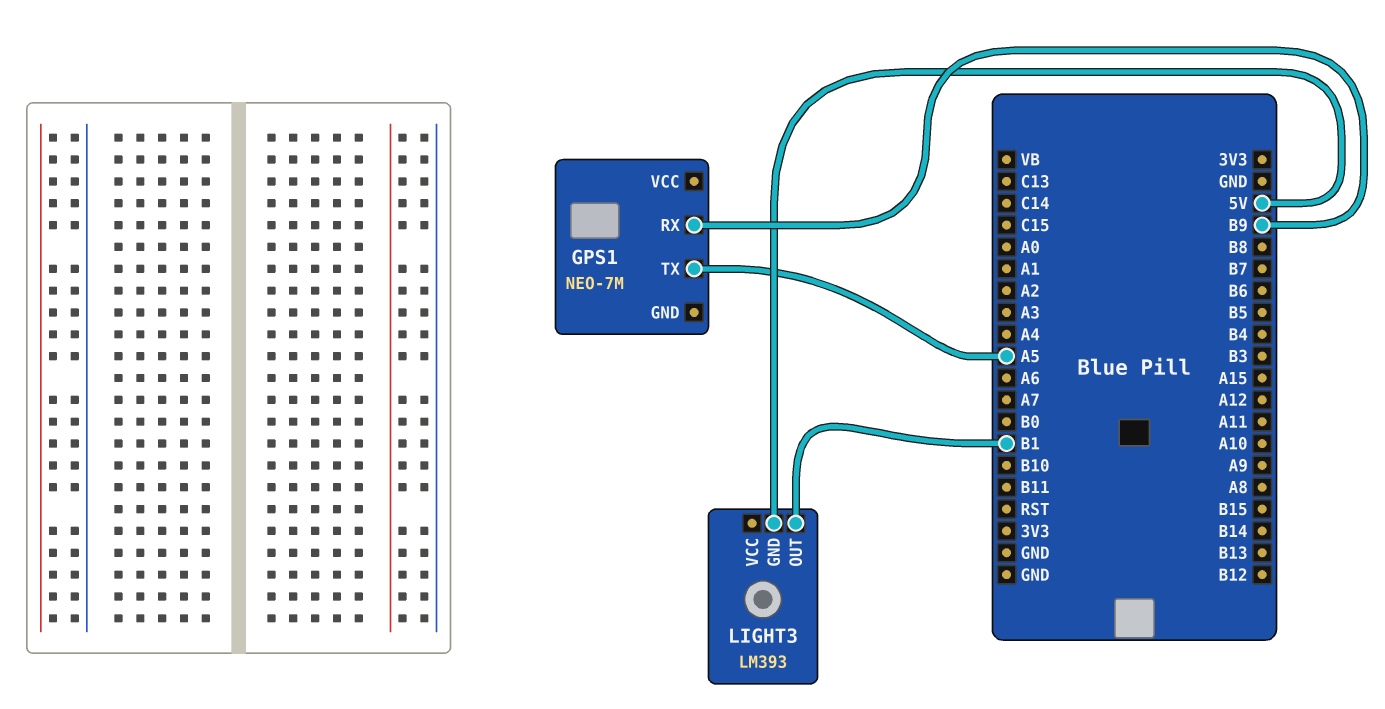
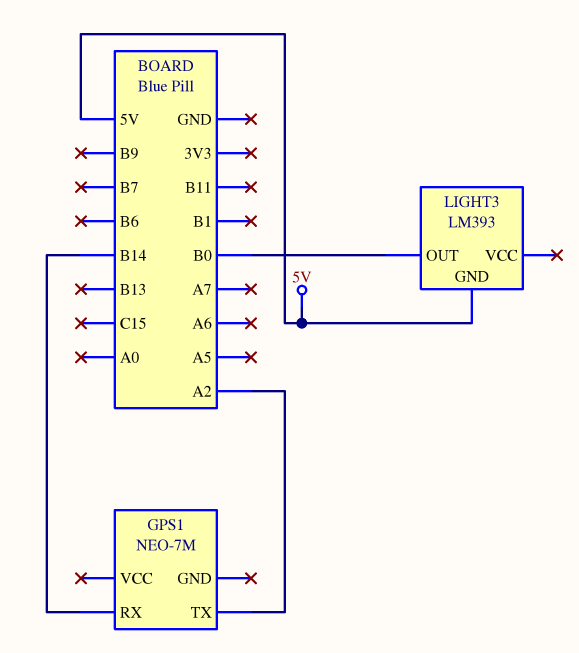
GPS1 pin RX: B9 -> B14
GPS1 pin TX: A5 -> A2
LIGHT3 pin OUT: B1 -> B0

